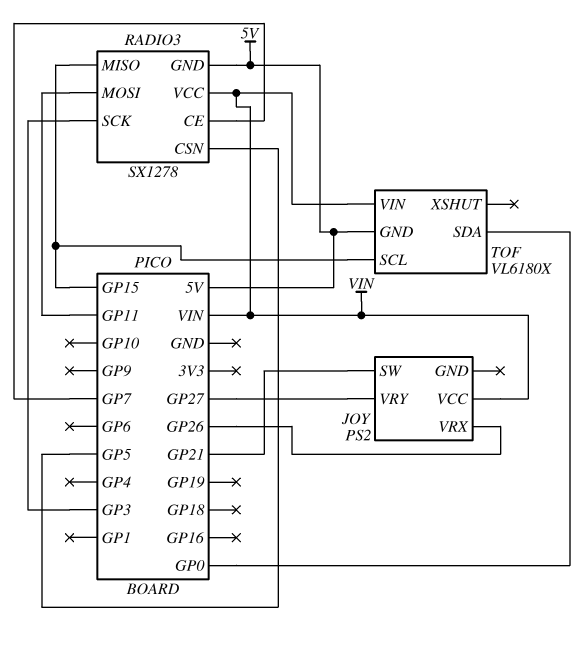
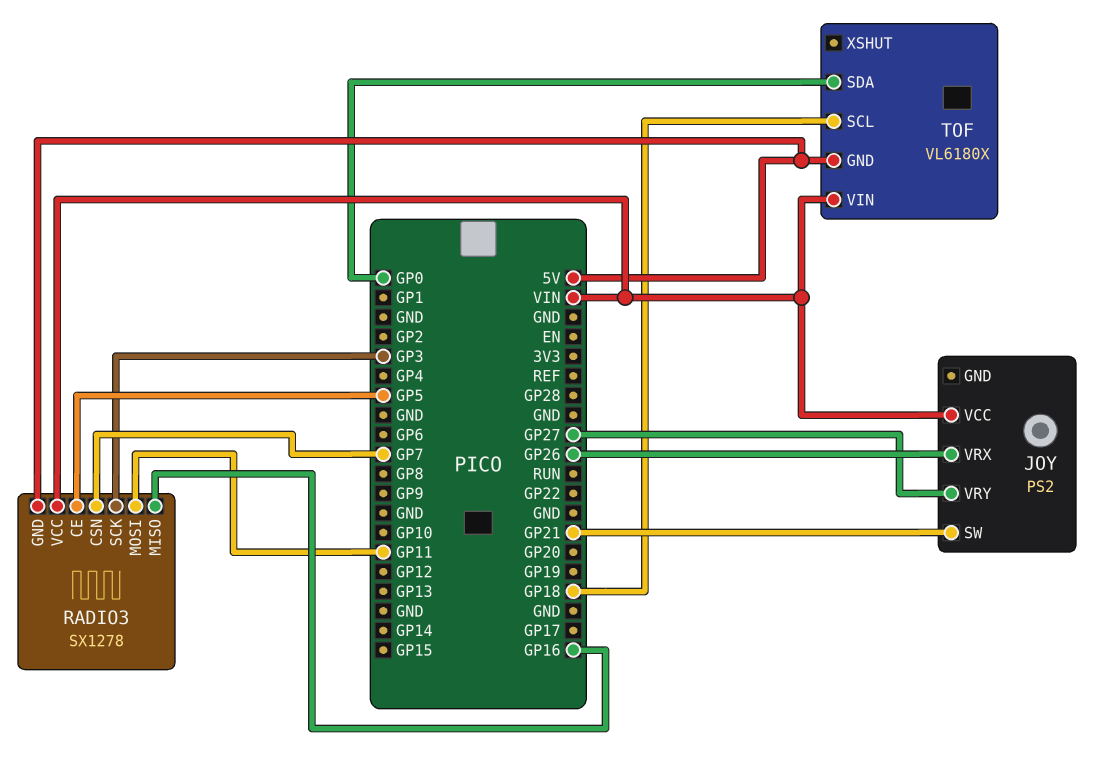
RADIO3 pin CE: GP7 -> GP5
RADIO3 pin CSN: GP5 -> GP7
RADIO3 pin MISO: GP15 -> GP16
TOF pin SCL: GP15 -> GP18

